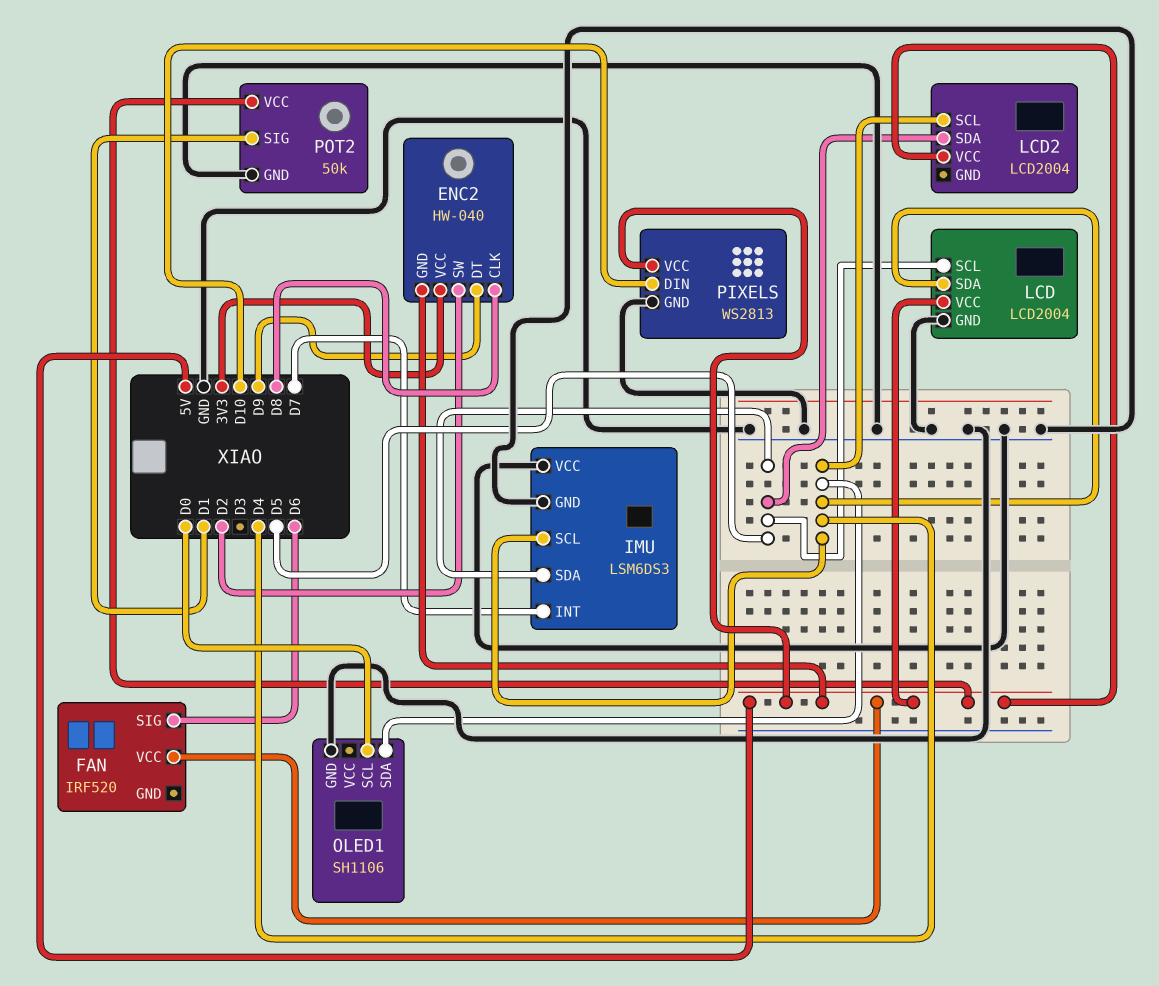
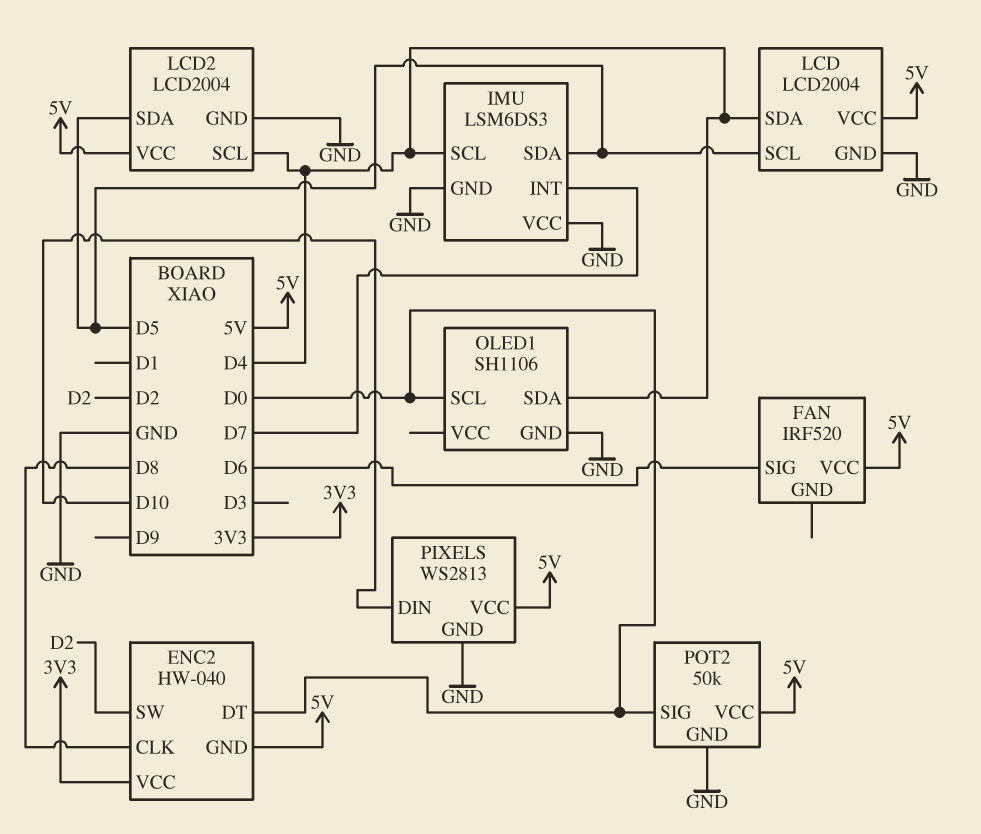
ENC2 pin DT: D9 -> D0
LCD2 pin GND: none -> GND
POT2 pin SIG: D1 -> D0

